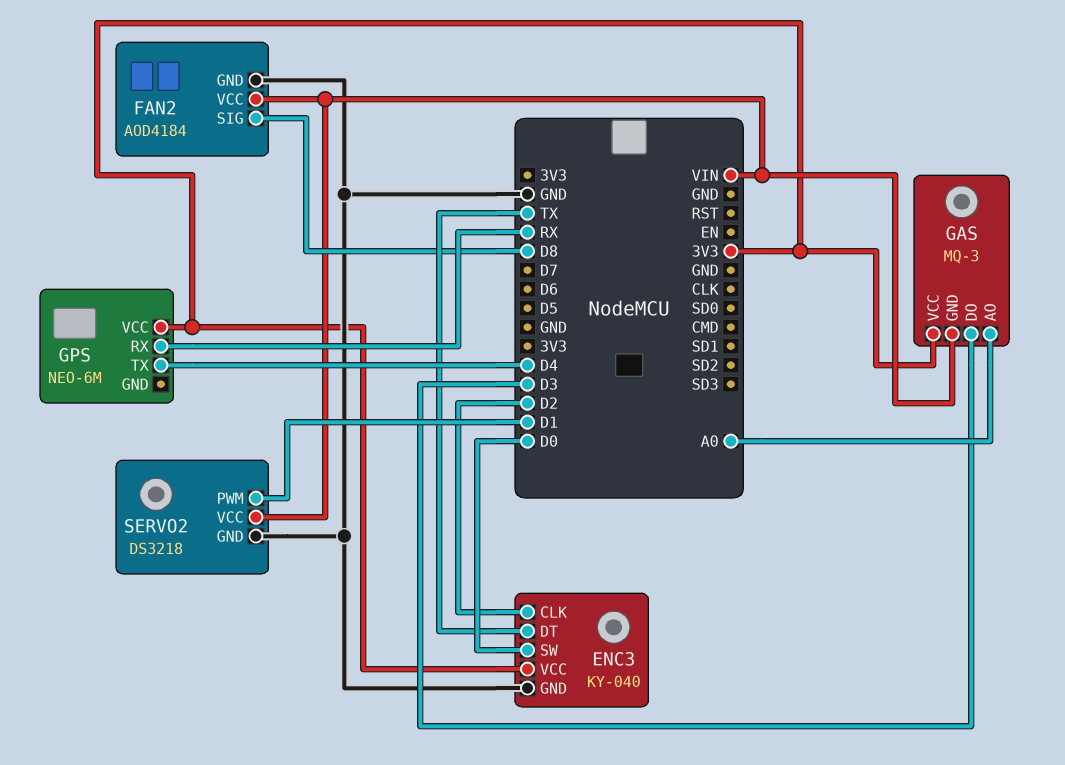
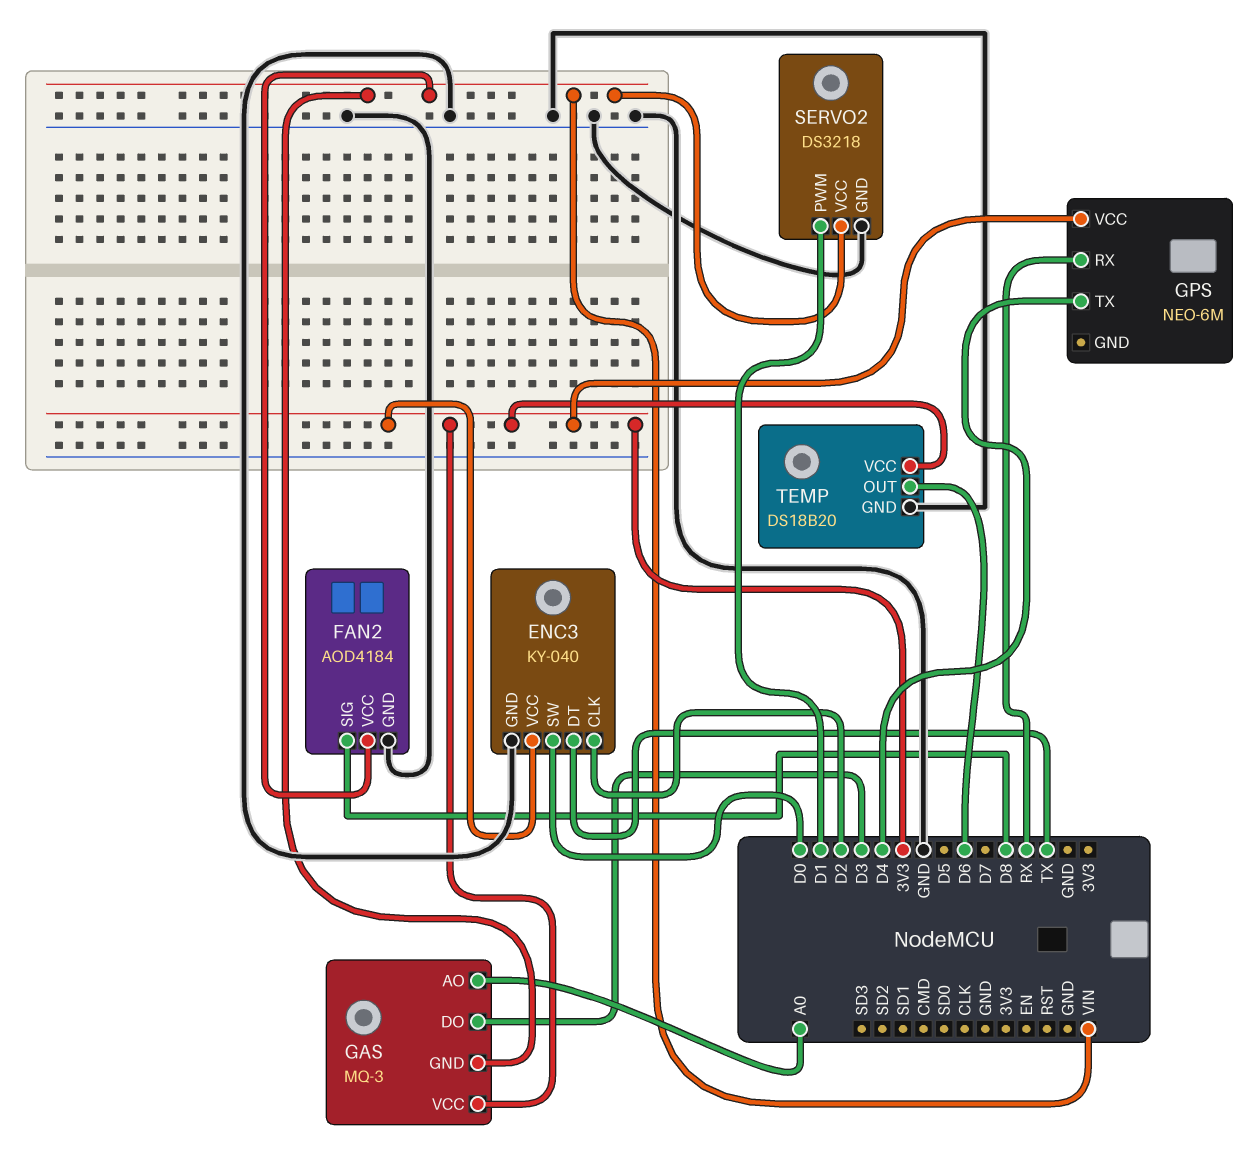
TEMP: none -> DS18B20
TEMP pin GND: none -> GND
TEMP pin OUT: none -> D6
TEMP pin VCC: none -> 3V3

